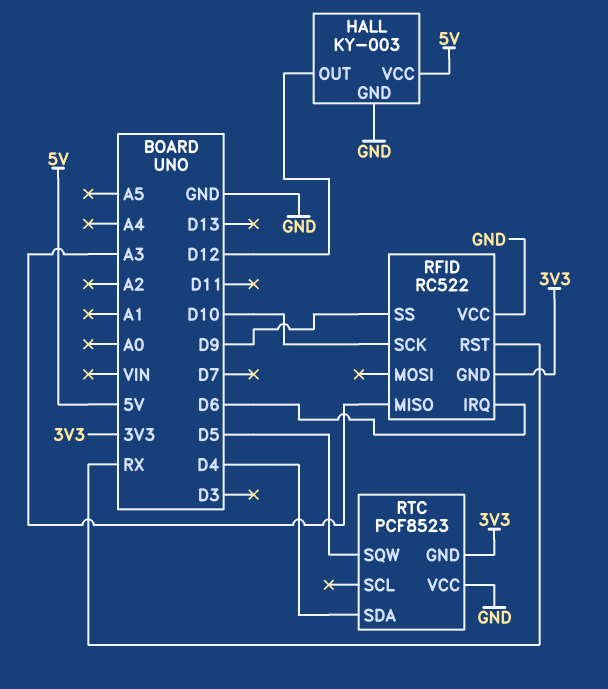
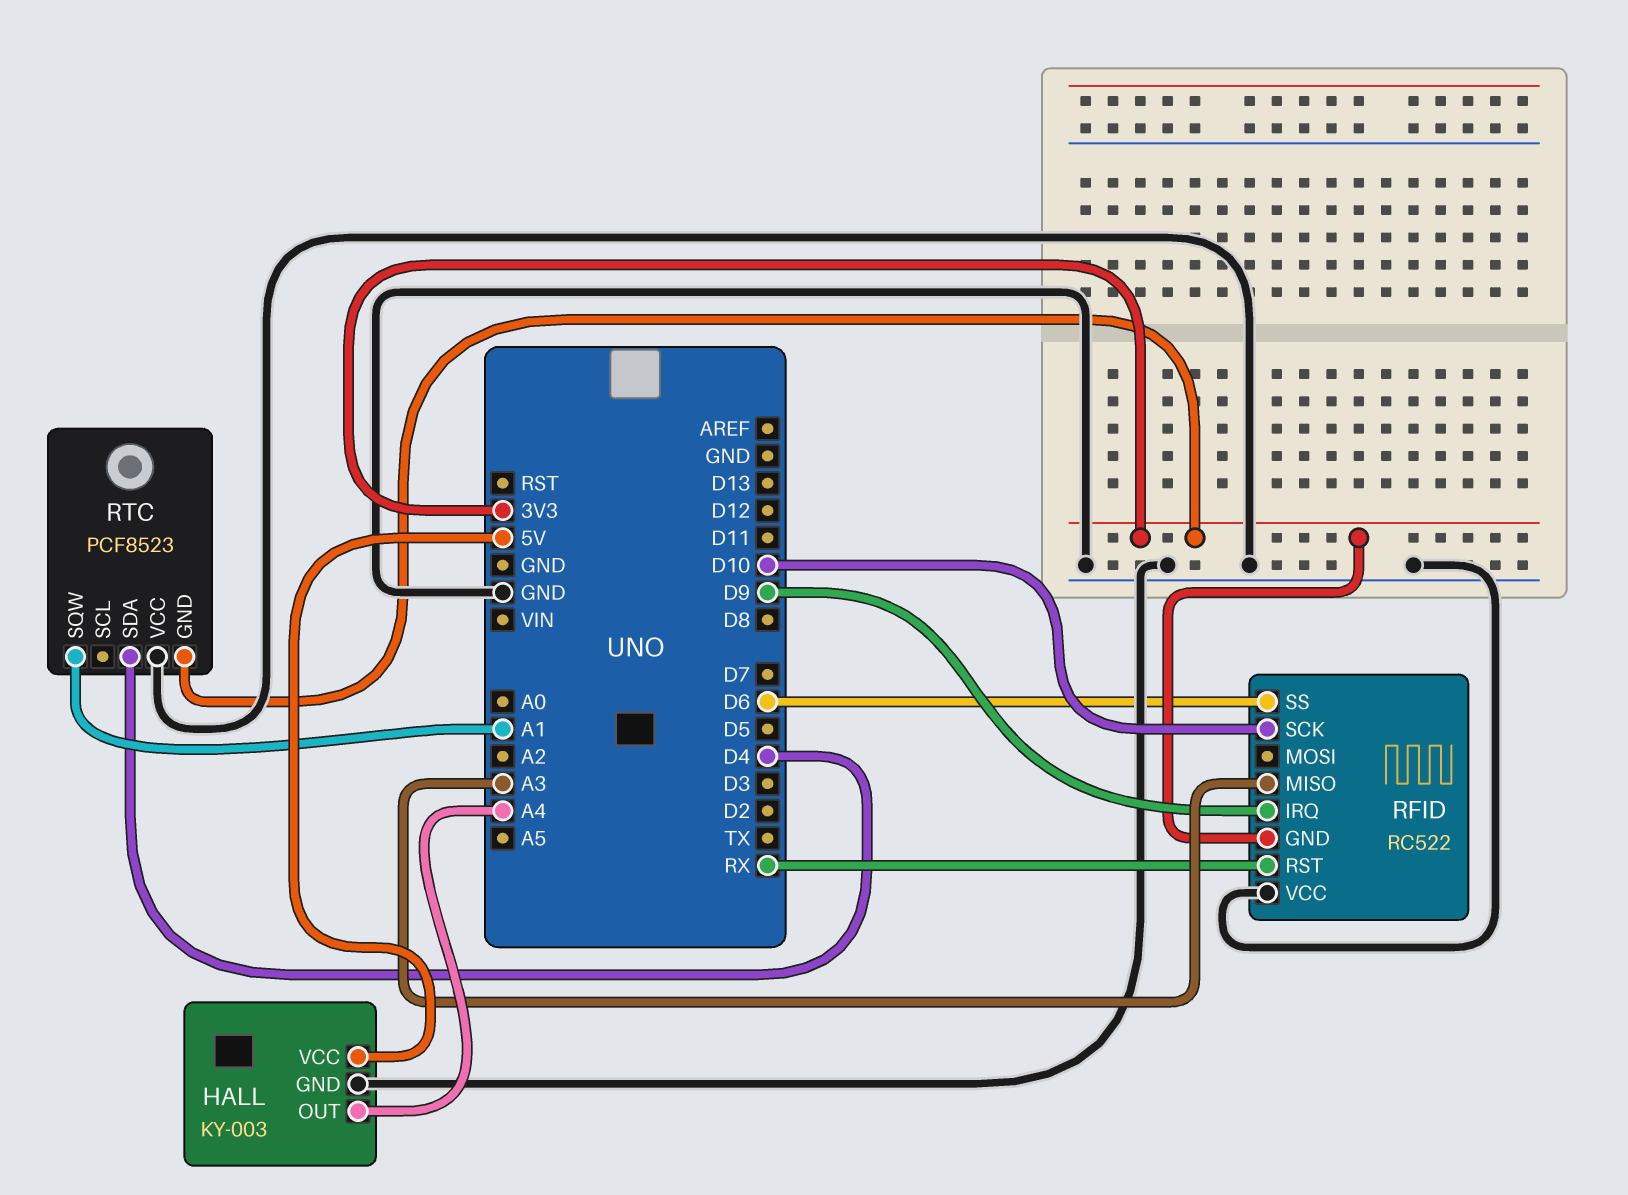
HALL pin OUT: D12 -> A4
RFID pin IRQ: D6 -> D9
RFID pin SS: D9 -> D6
RTC pin SQW: D5 -> A1

